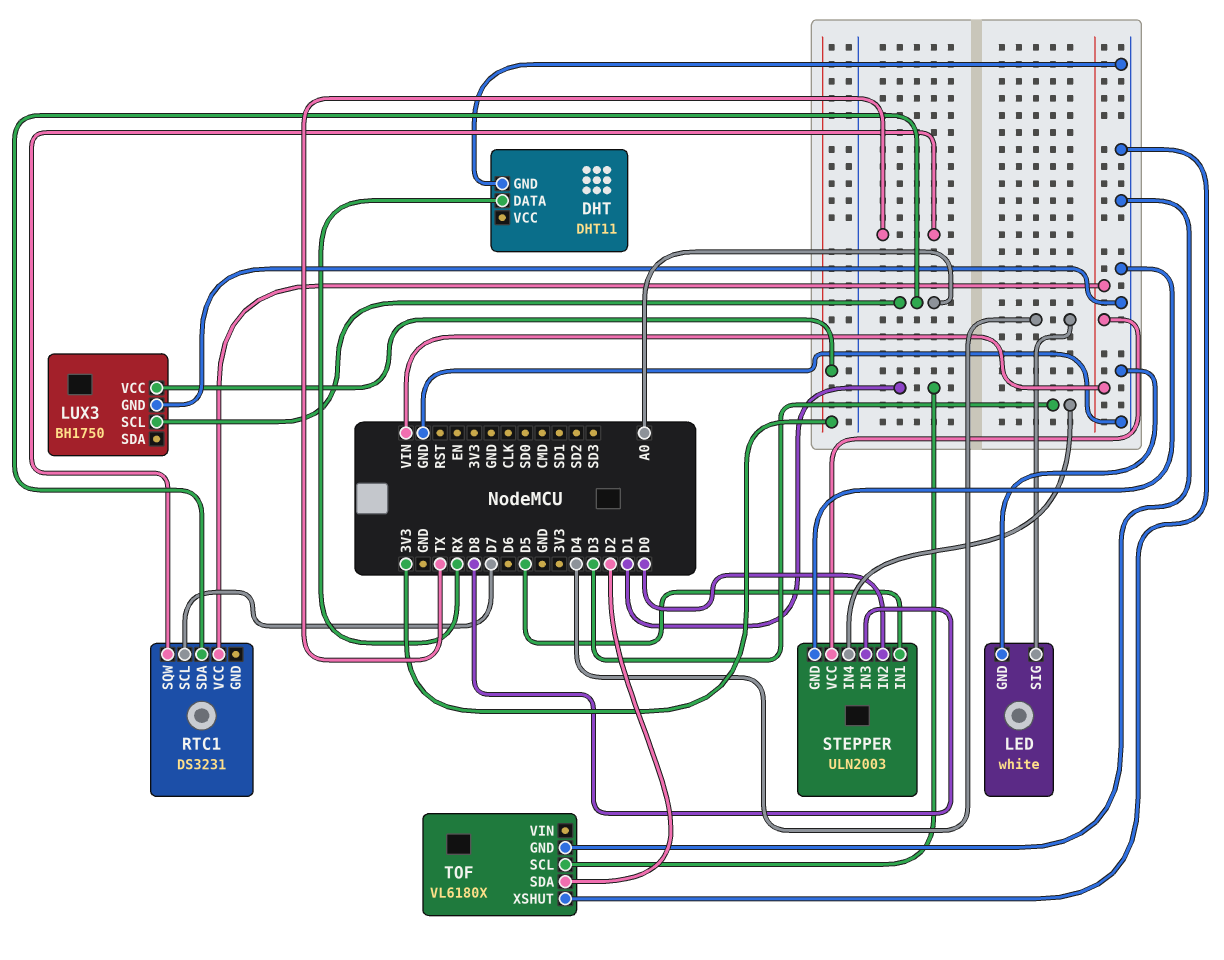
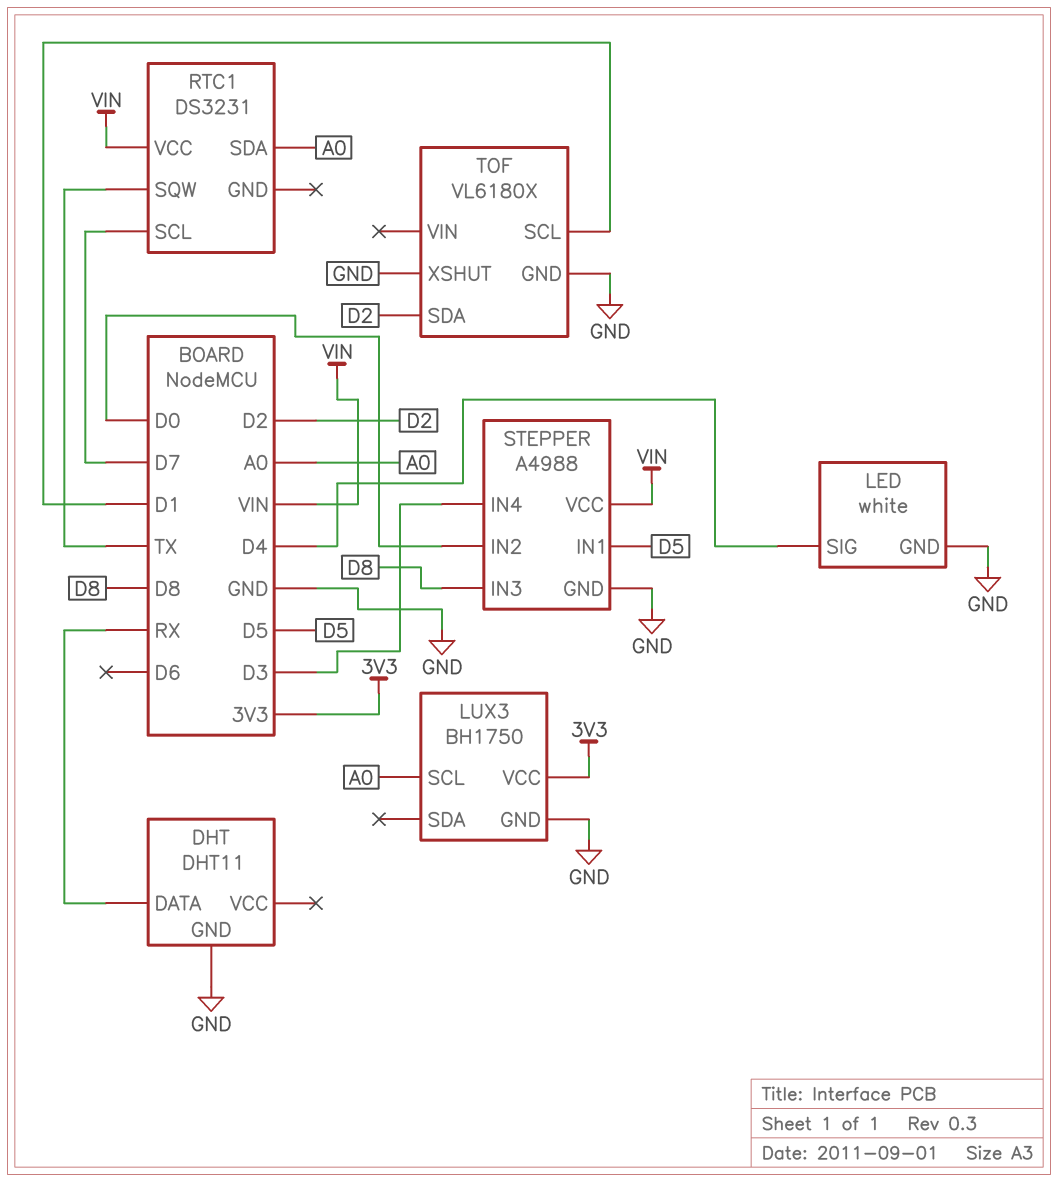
STEPPER: ULN2003 -> A4988

